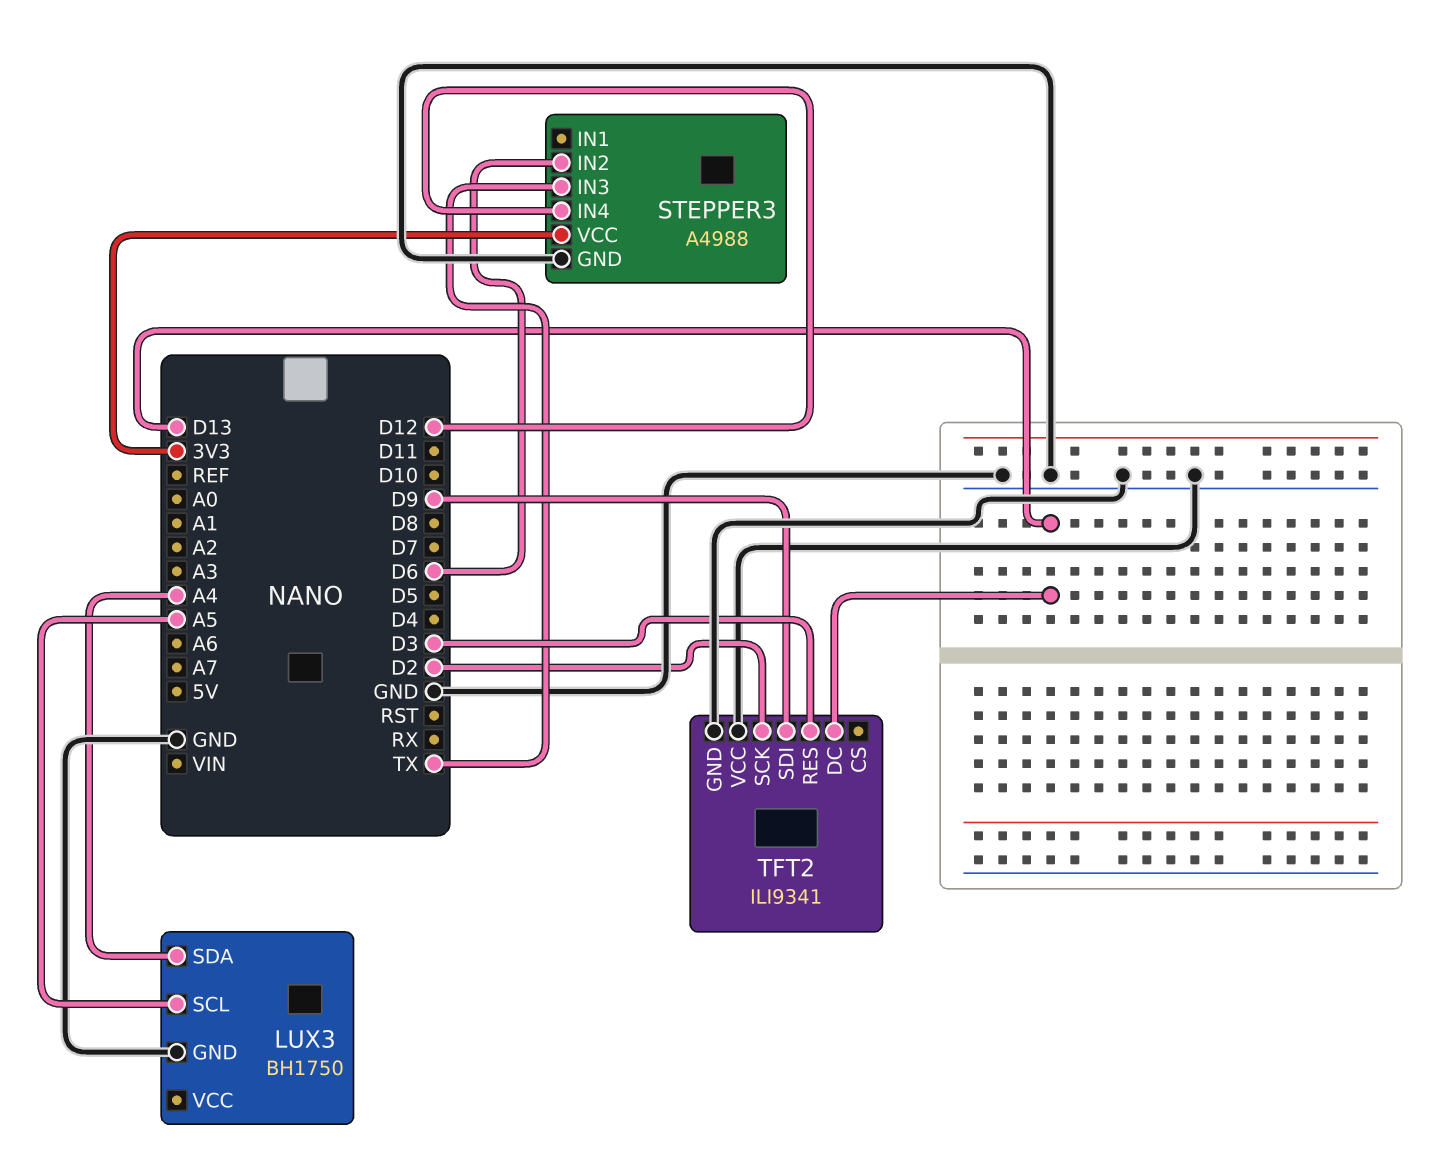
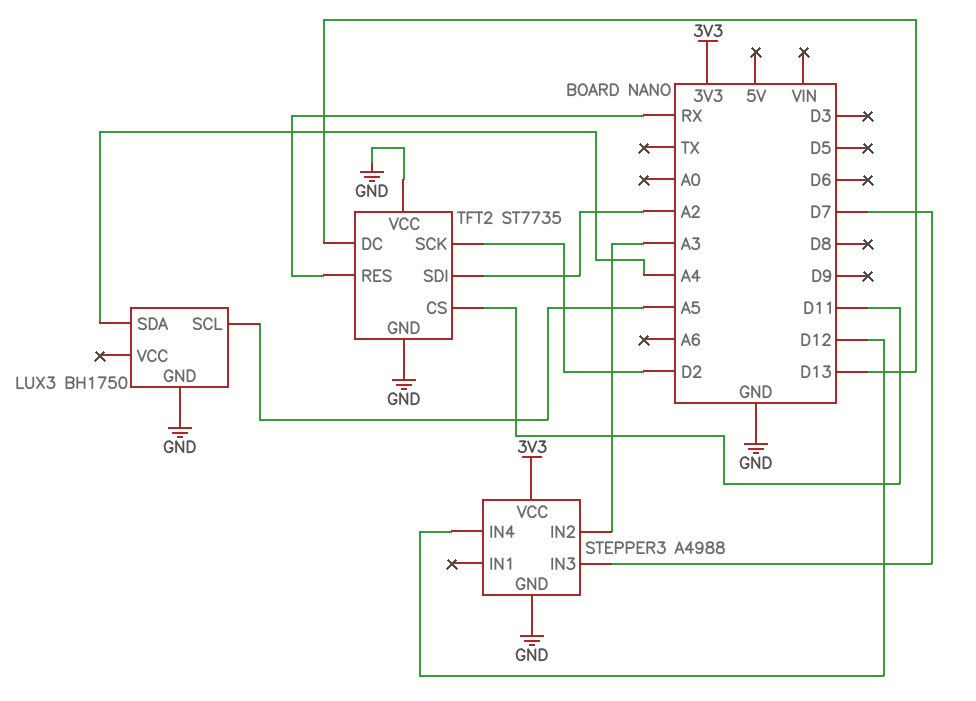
STEPPER3 pin IN2: D6 -> A3
STEPPER3 pin IN3: TX -> D7
TFT2: ILI9341 -> ST7735
TFT2 pin CS: none -> D11
TFT2 pin RES: D3 -> RX
TFT2 pin SDI: D9 -> A2

